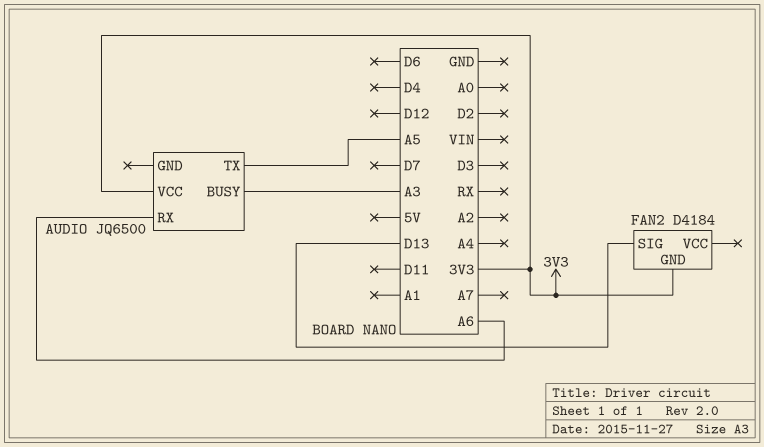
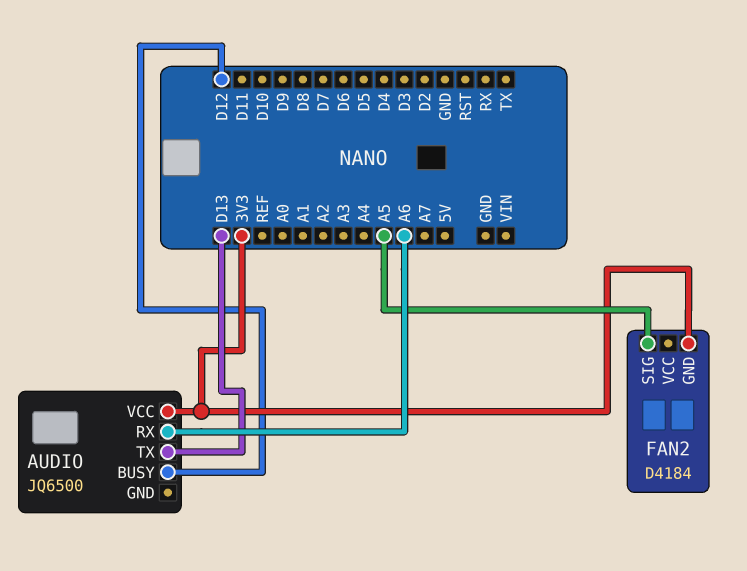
AUDIO pin BUSY: A3 -> D12
AUDIO pin TX: A5 -> D13
FAN2 pin SIG: D13 -> A5

